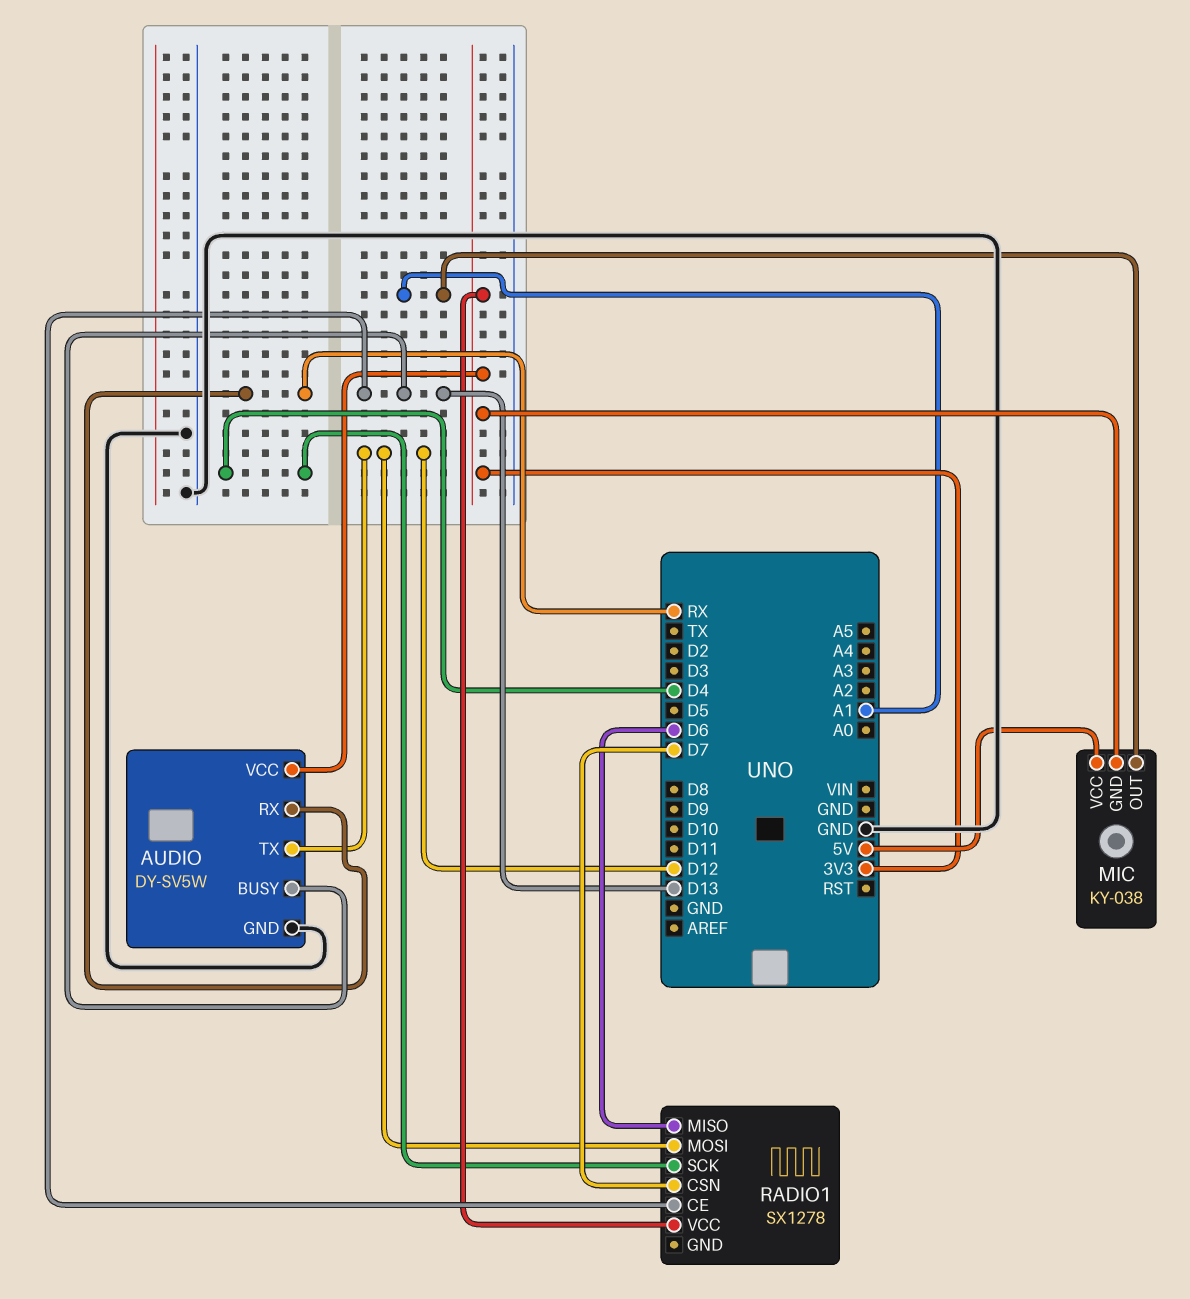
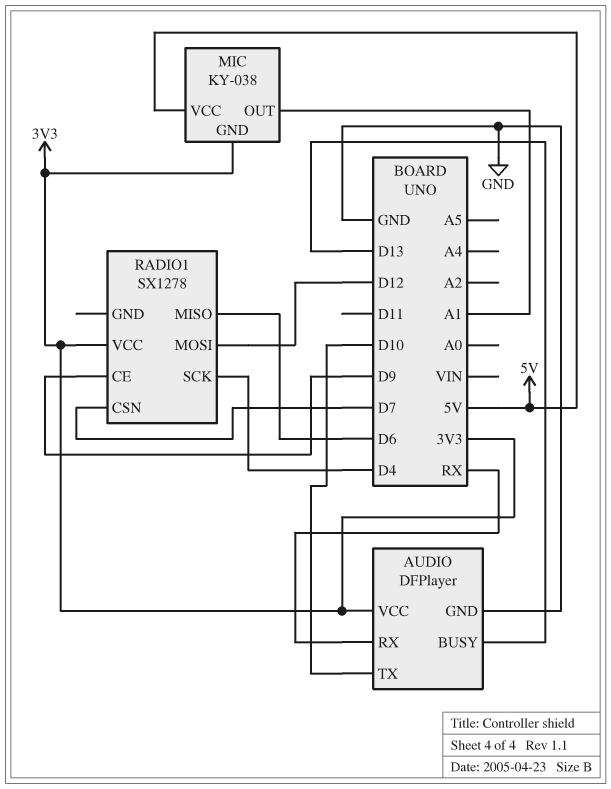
AUDIO: DY-SV5W -> DFPlayer
AUDIO pin TX: D12 -> D10
RADIO1 pin CE: D13 -> D9

